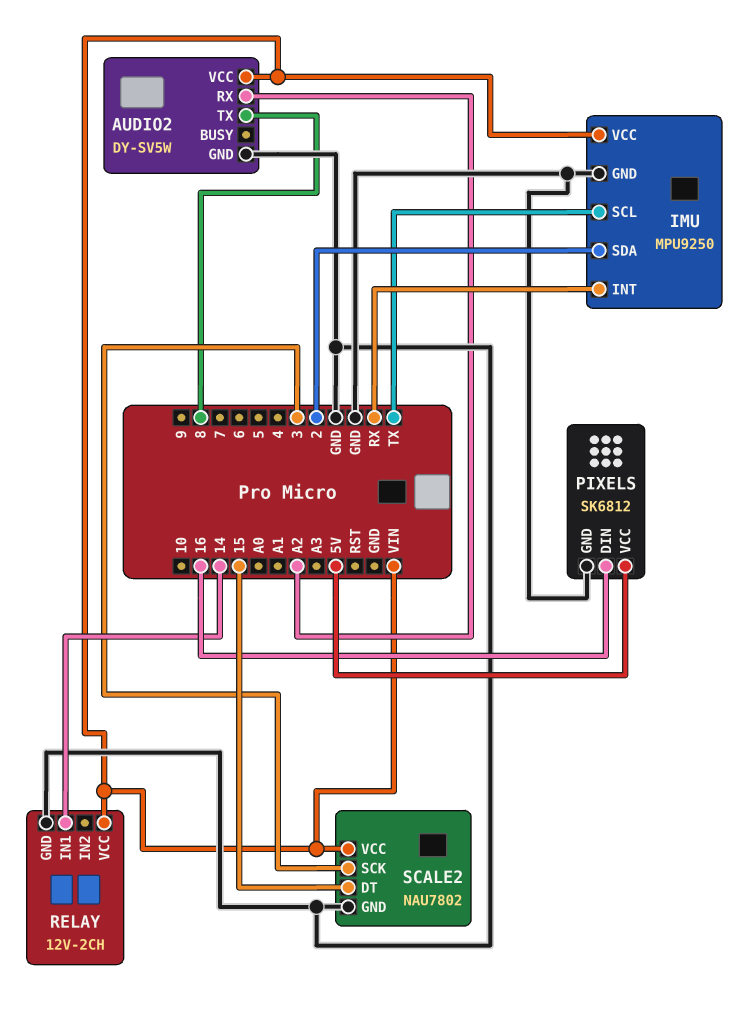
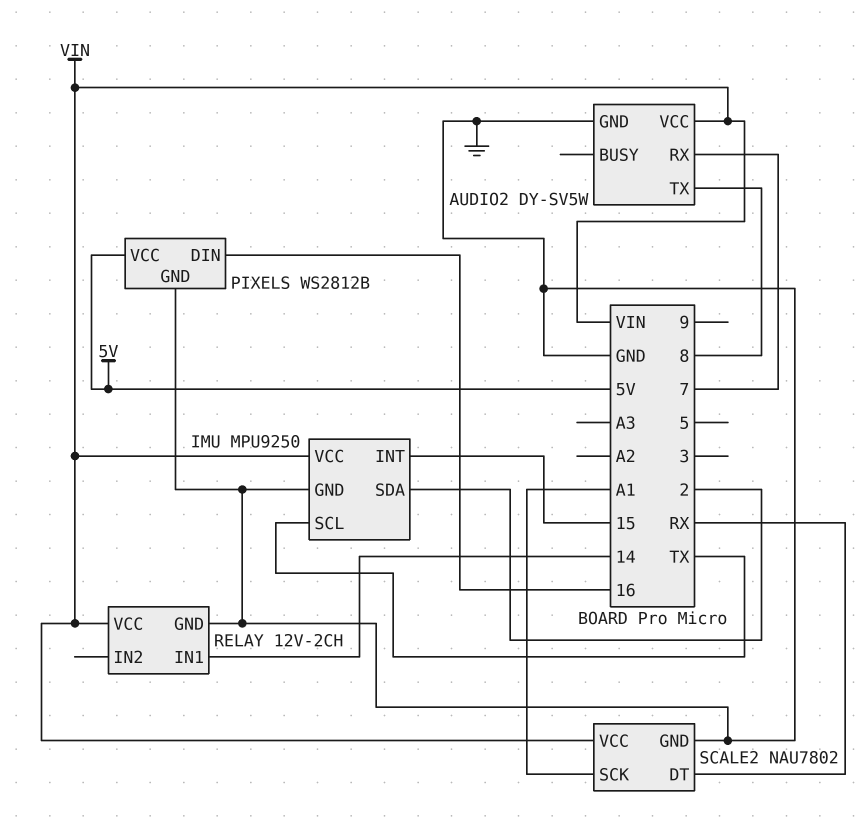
AUDIO2 pin RX: A2 -> 7
IMU pin INT: RX -> 15
PIXELS: SK6812 -> WS2812B
SCALE2 pin DT: 15 -> RX
SCALE2 pin SCK: 3 -> A1

